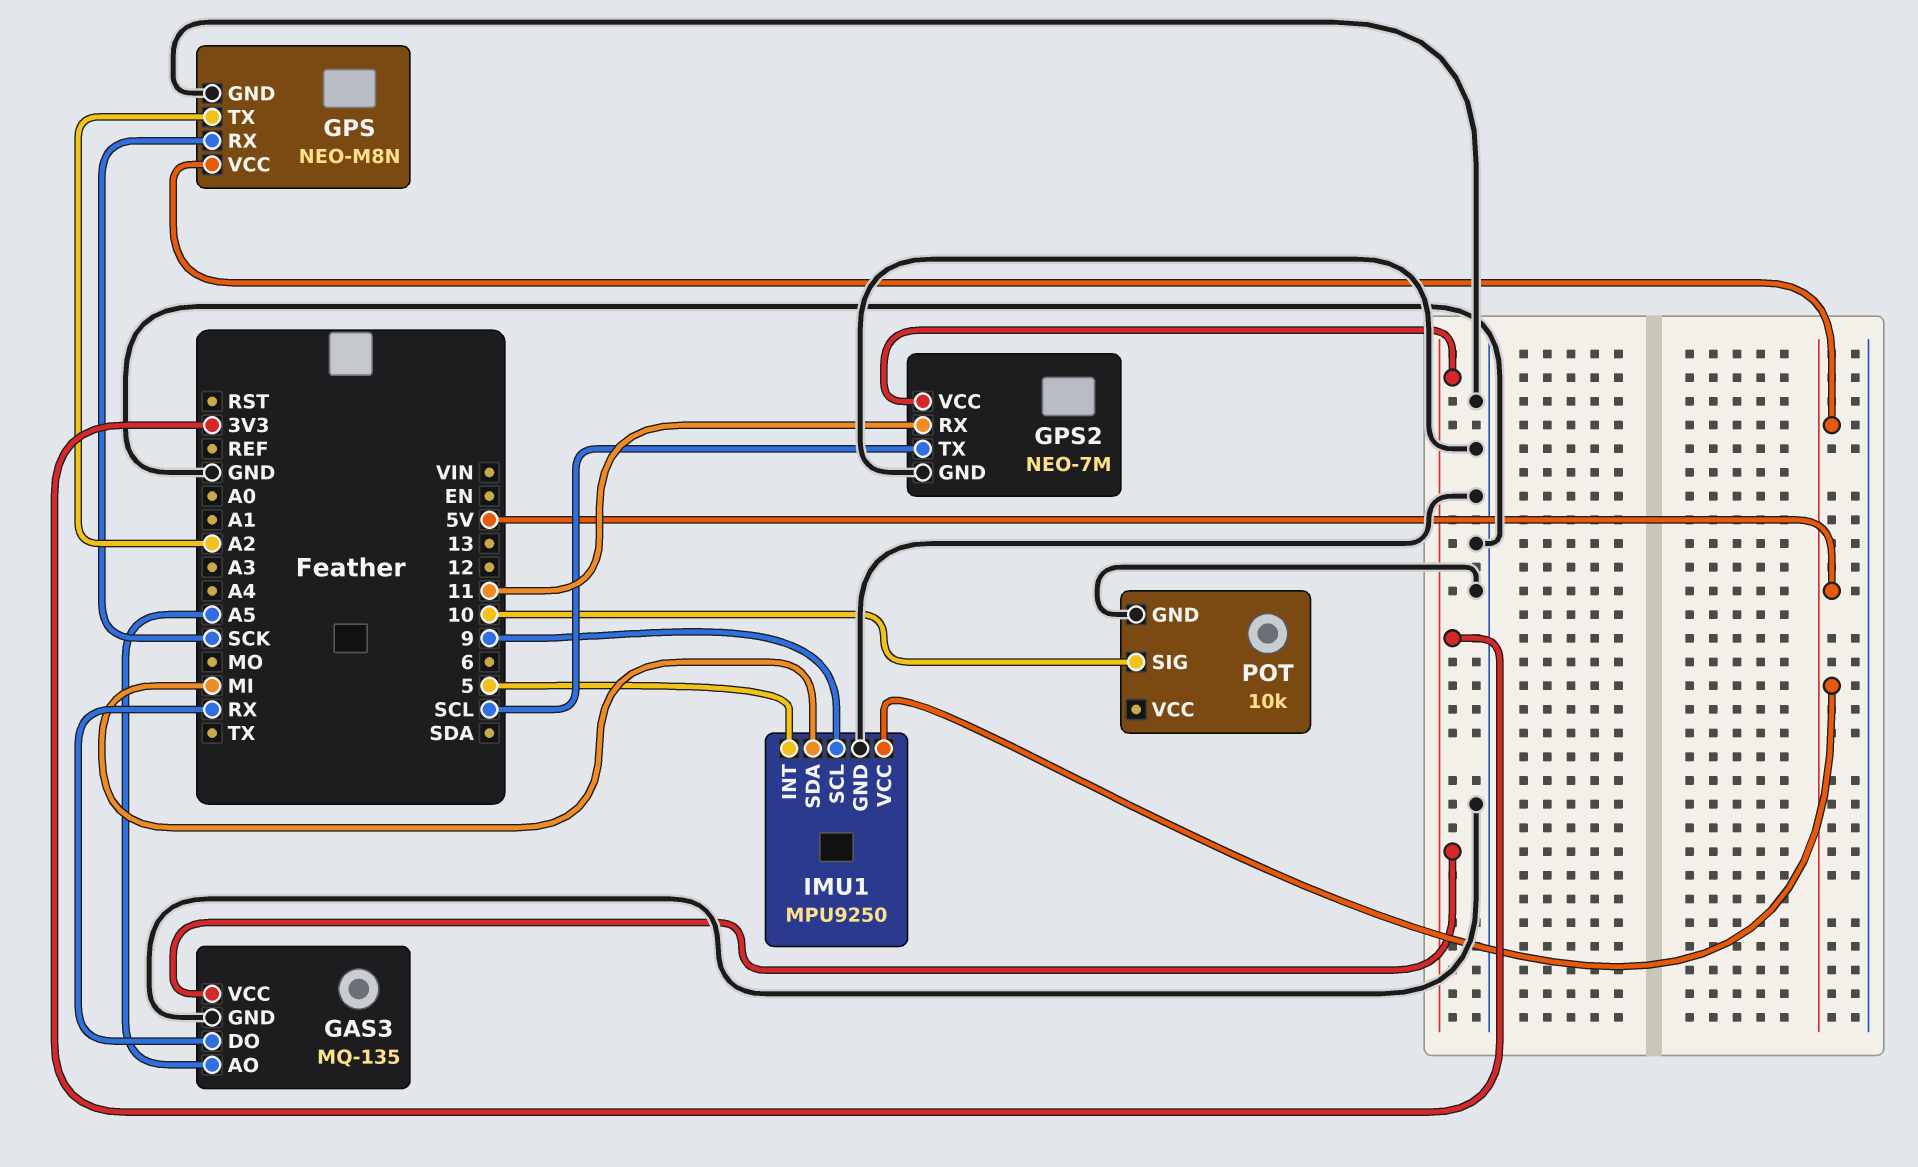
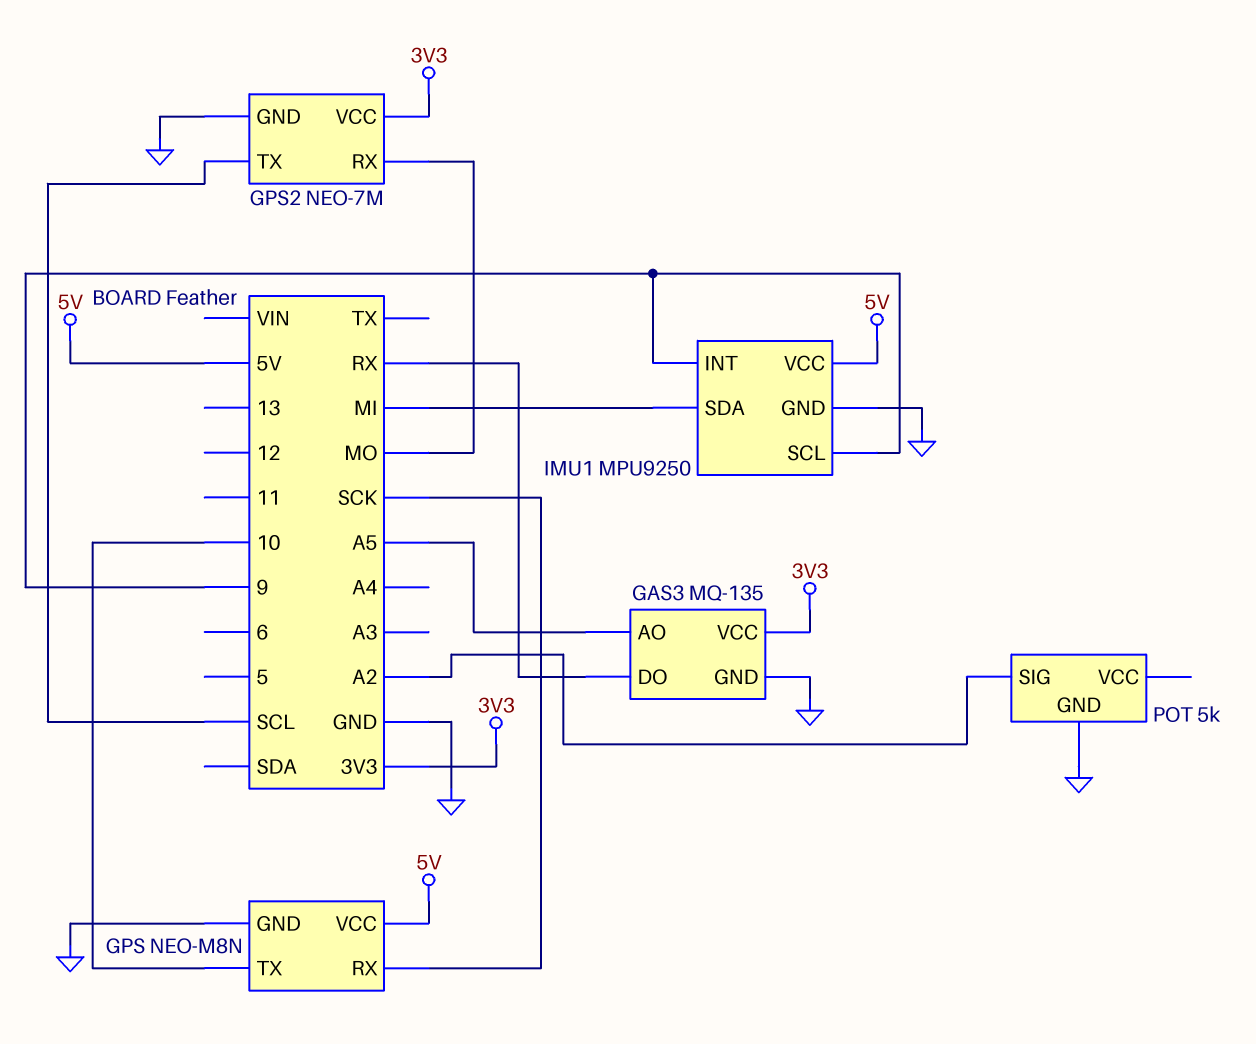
GPS pin TX: A2 -> 10
GPS2 pin RX: 11 -> MO
IMU1 pin INT: 5 -> 9
POT: 10k -> 5k
POT pin SIG: 10 -> A2

